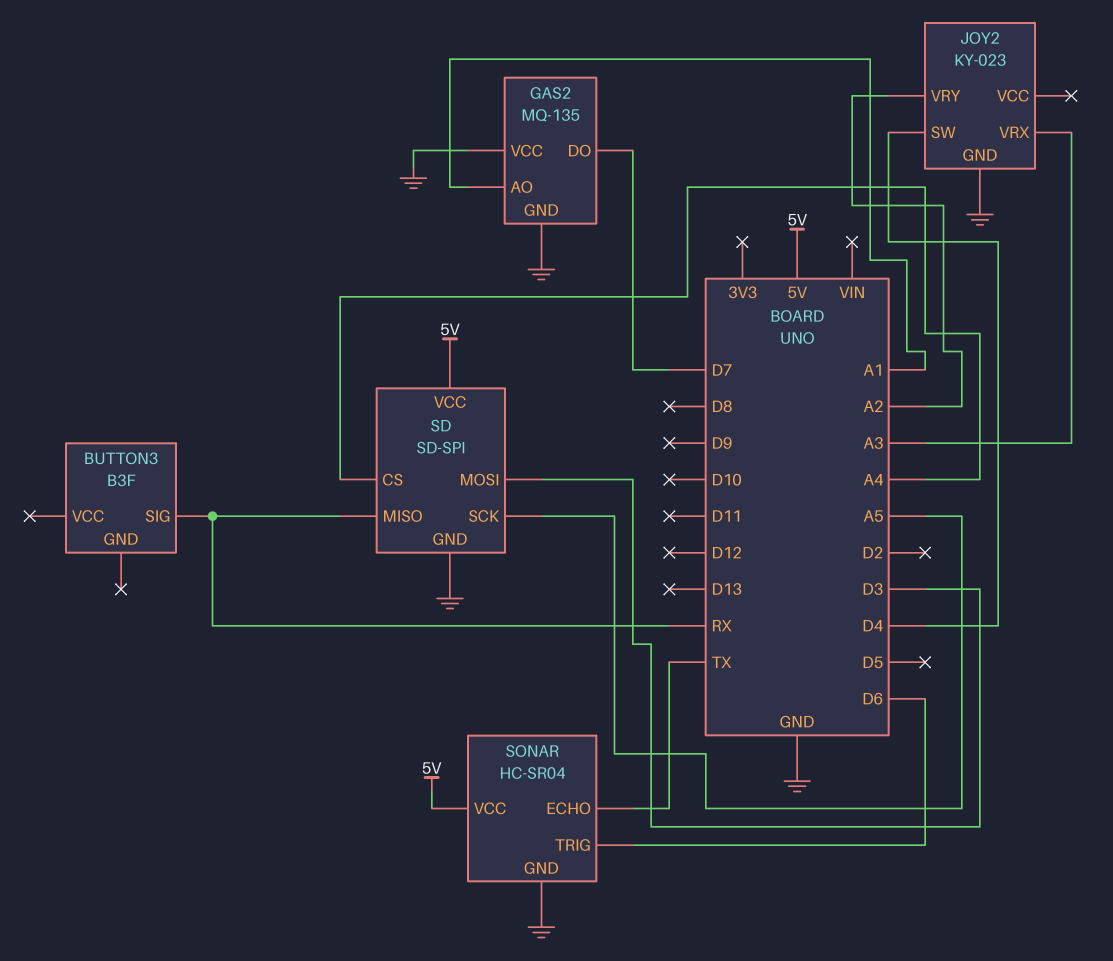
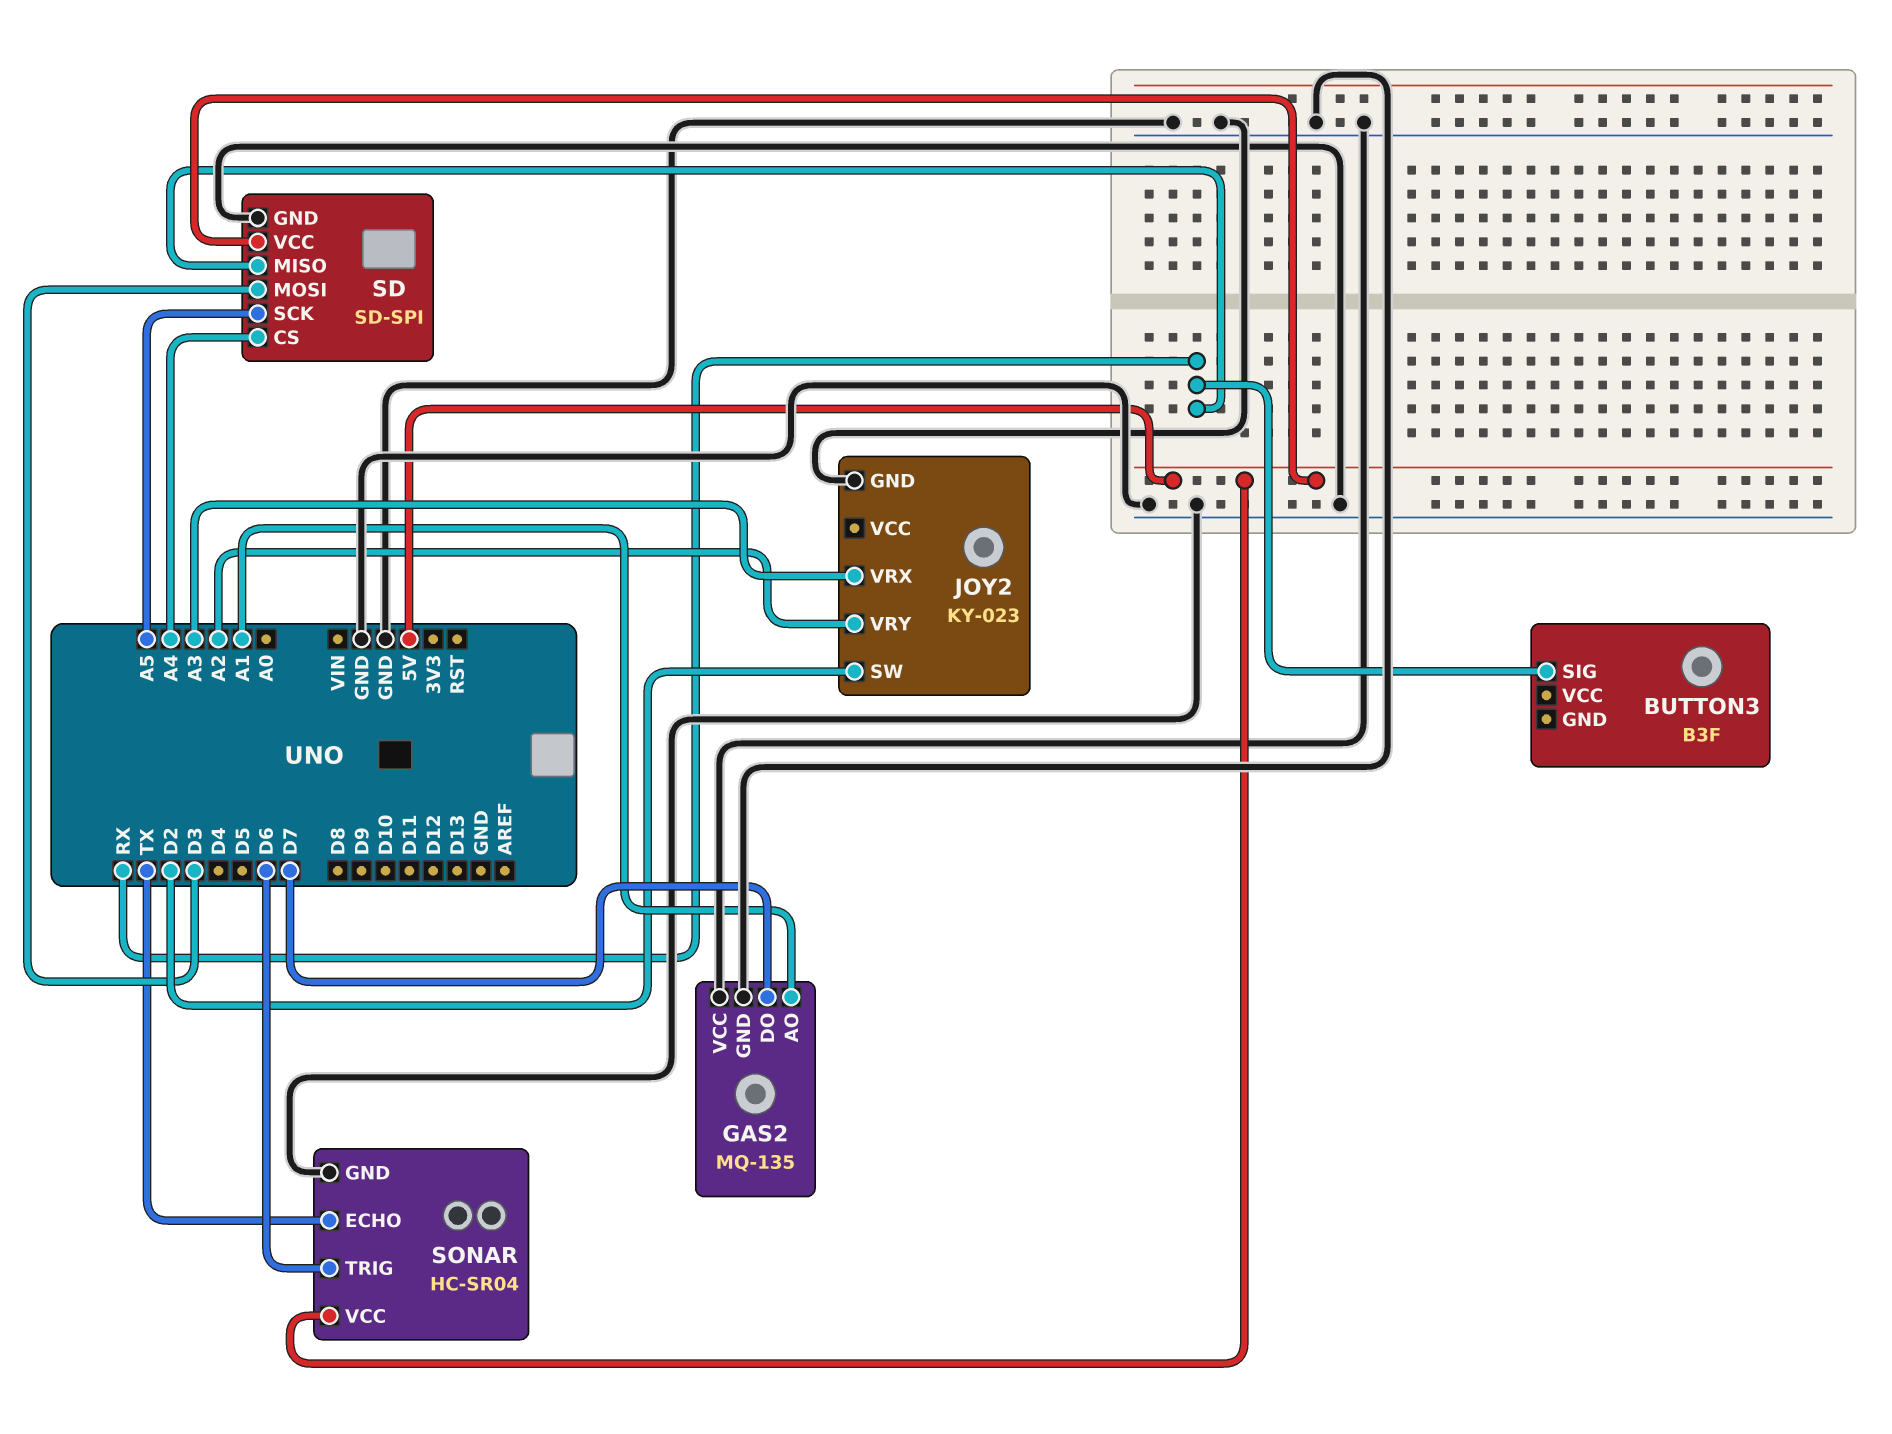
JOY2 pin SW: D4 -> D2

